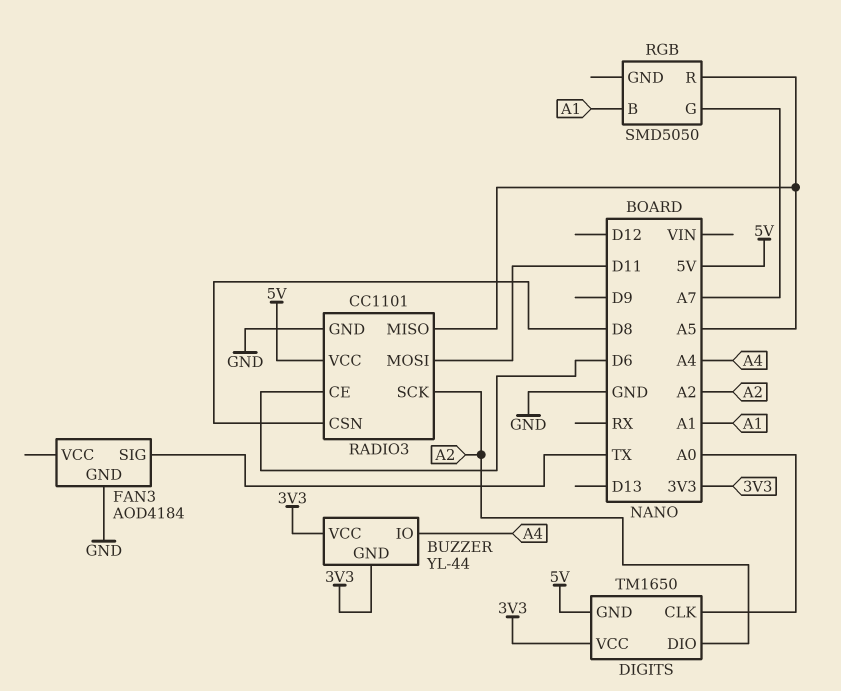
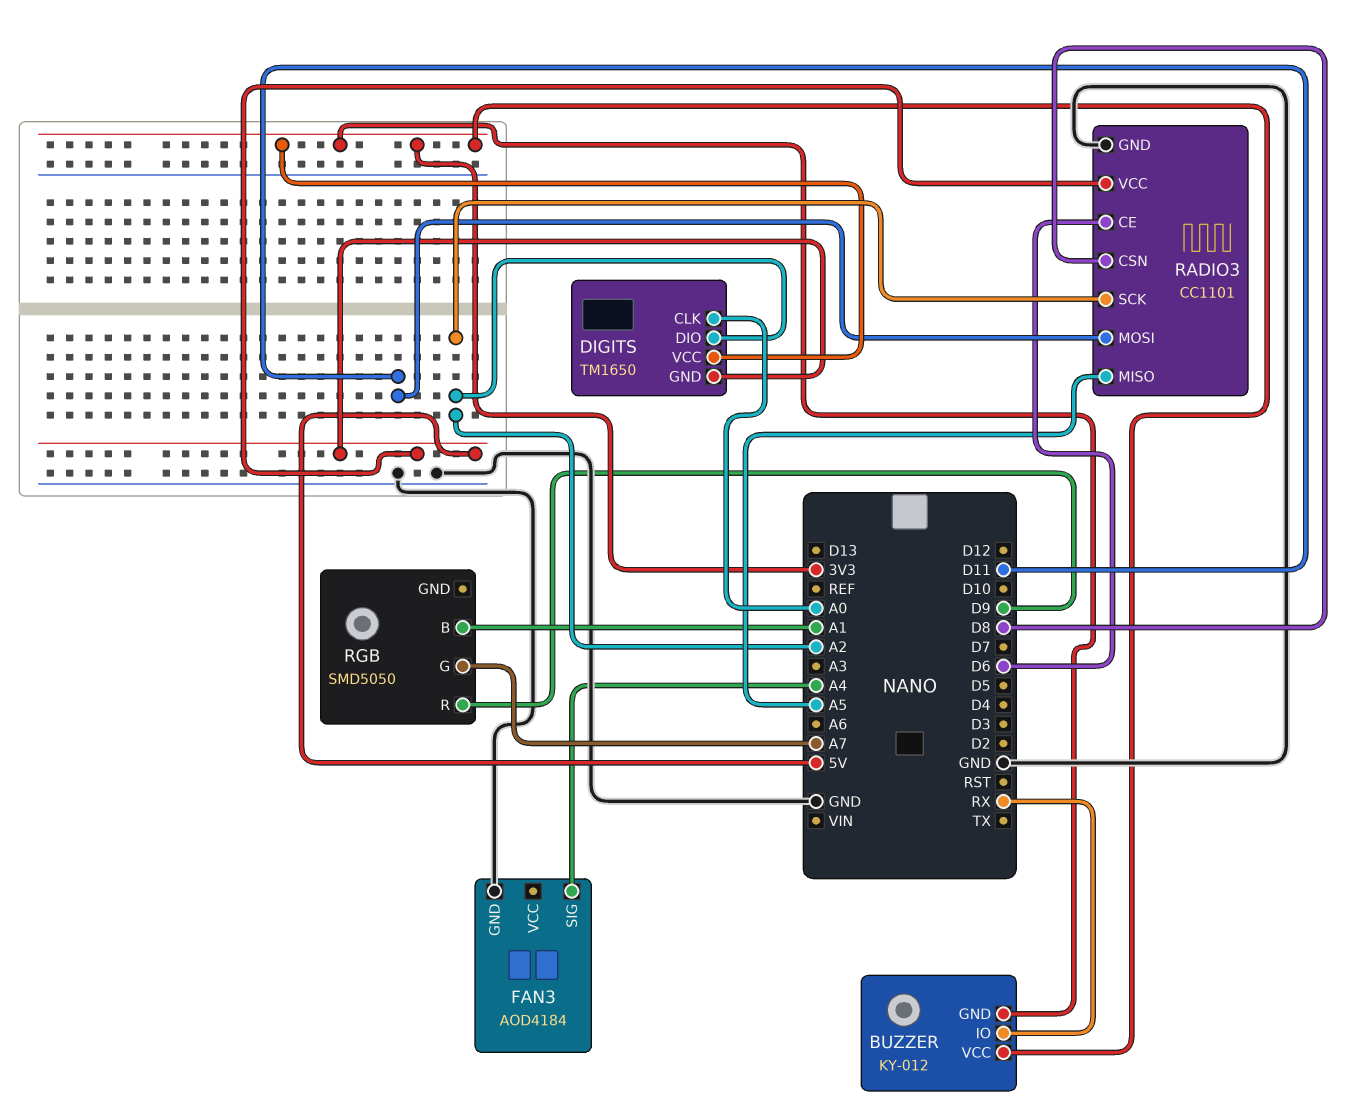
BUZZER: YL-44 -> KY-012
BUZZER pin IO: A4 -> RX
FAN3 pin SIG: TX -> A4
RGB pin R: A5 -> D9

